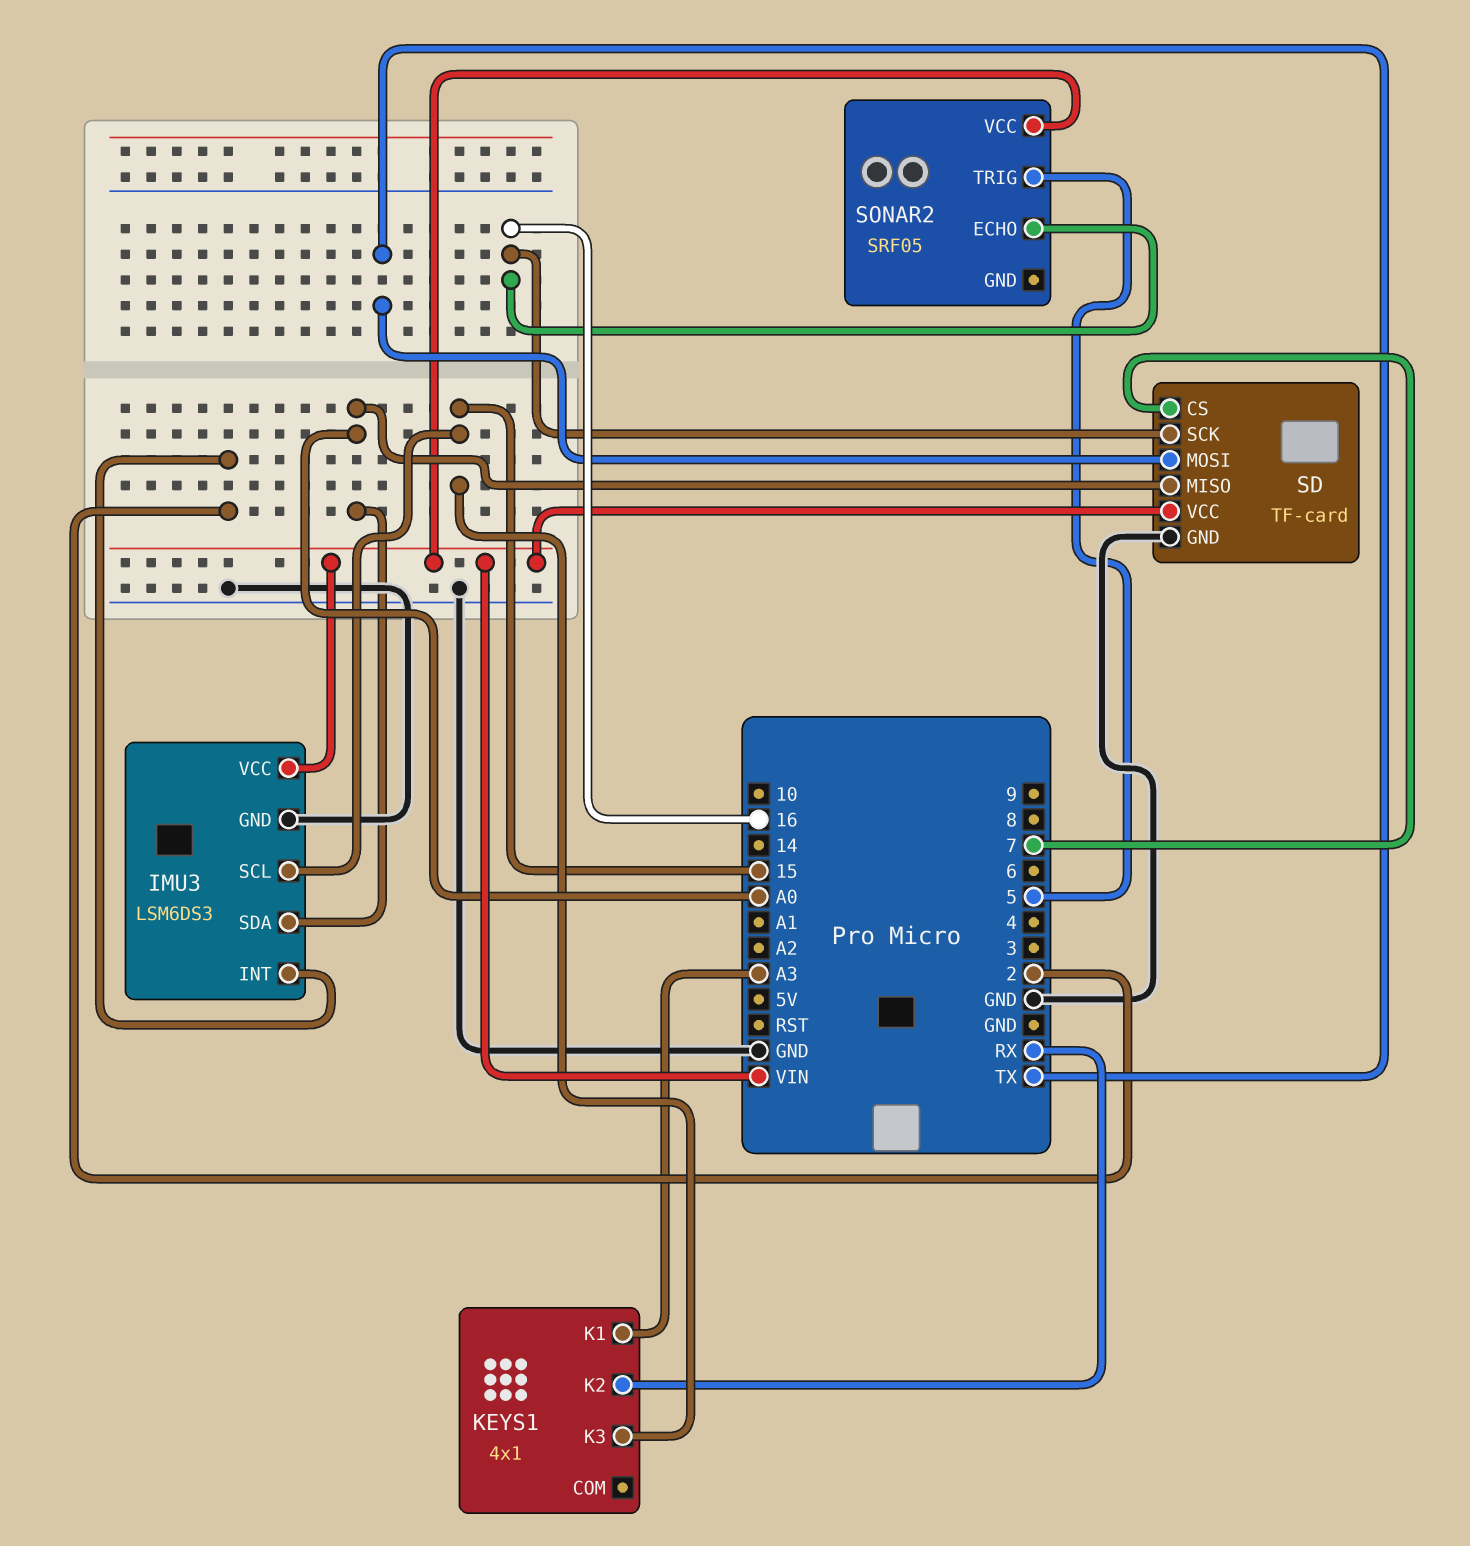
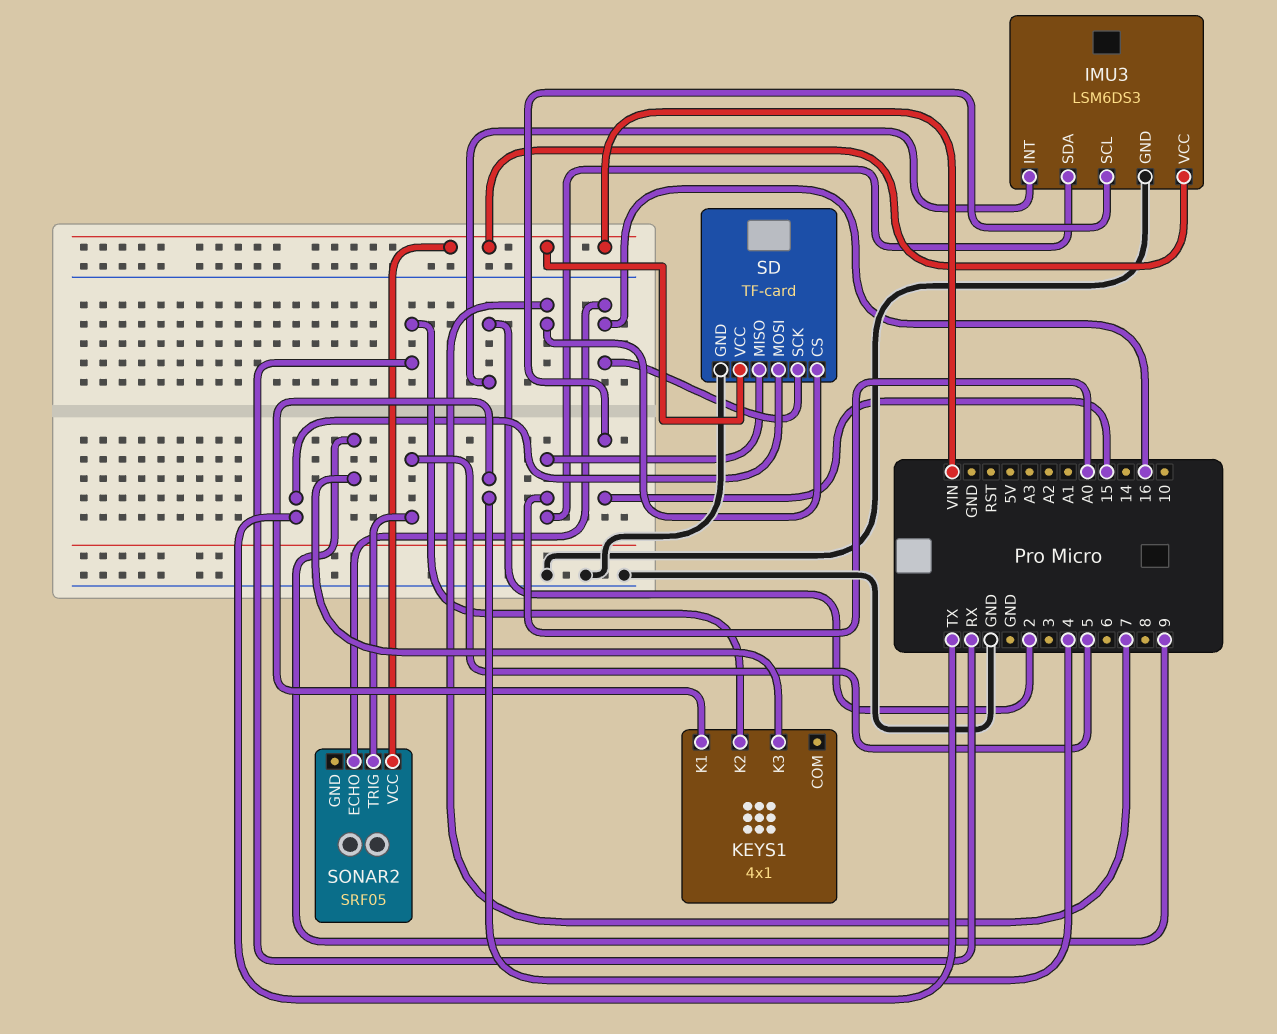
KEYS1 pin K1: A3 -> 4
KEYS1 pin K3: 15 -> 9

